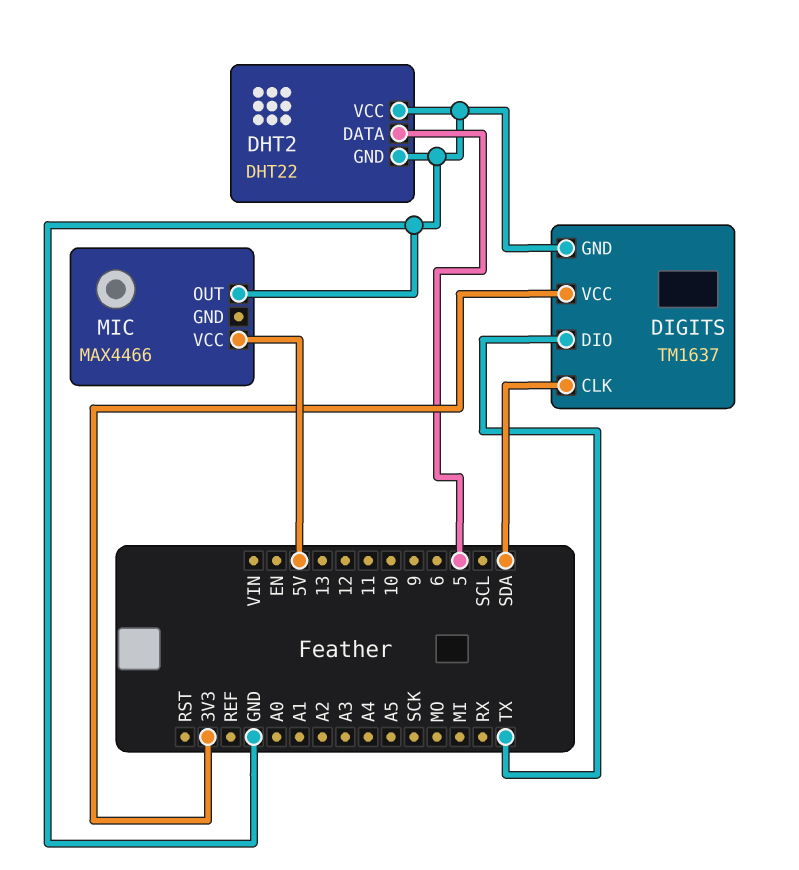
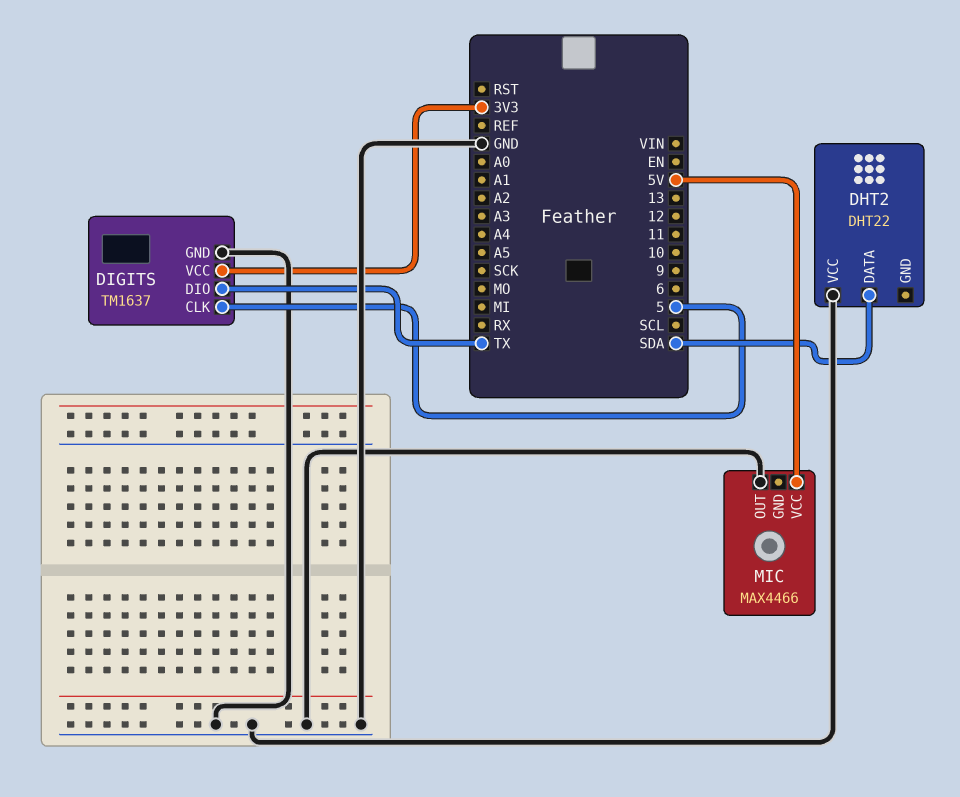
DHT2 pin DATA: 5 -> SDA
DHT2 pin GND: GND -> none
DIGITS pin CLK: SDA -> 5

